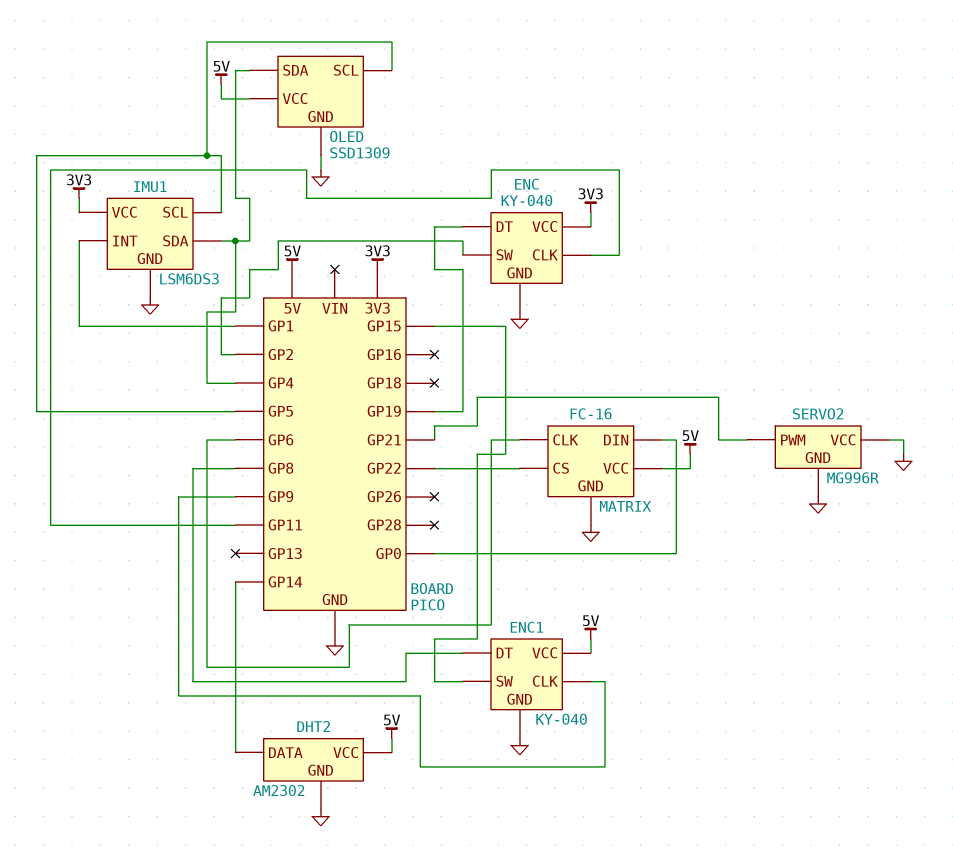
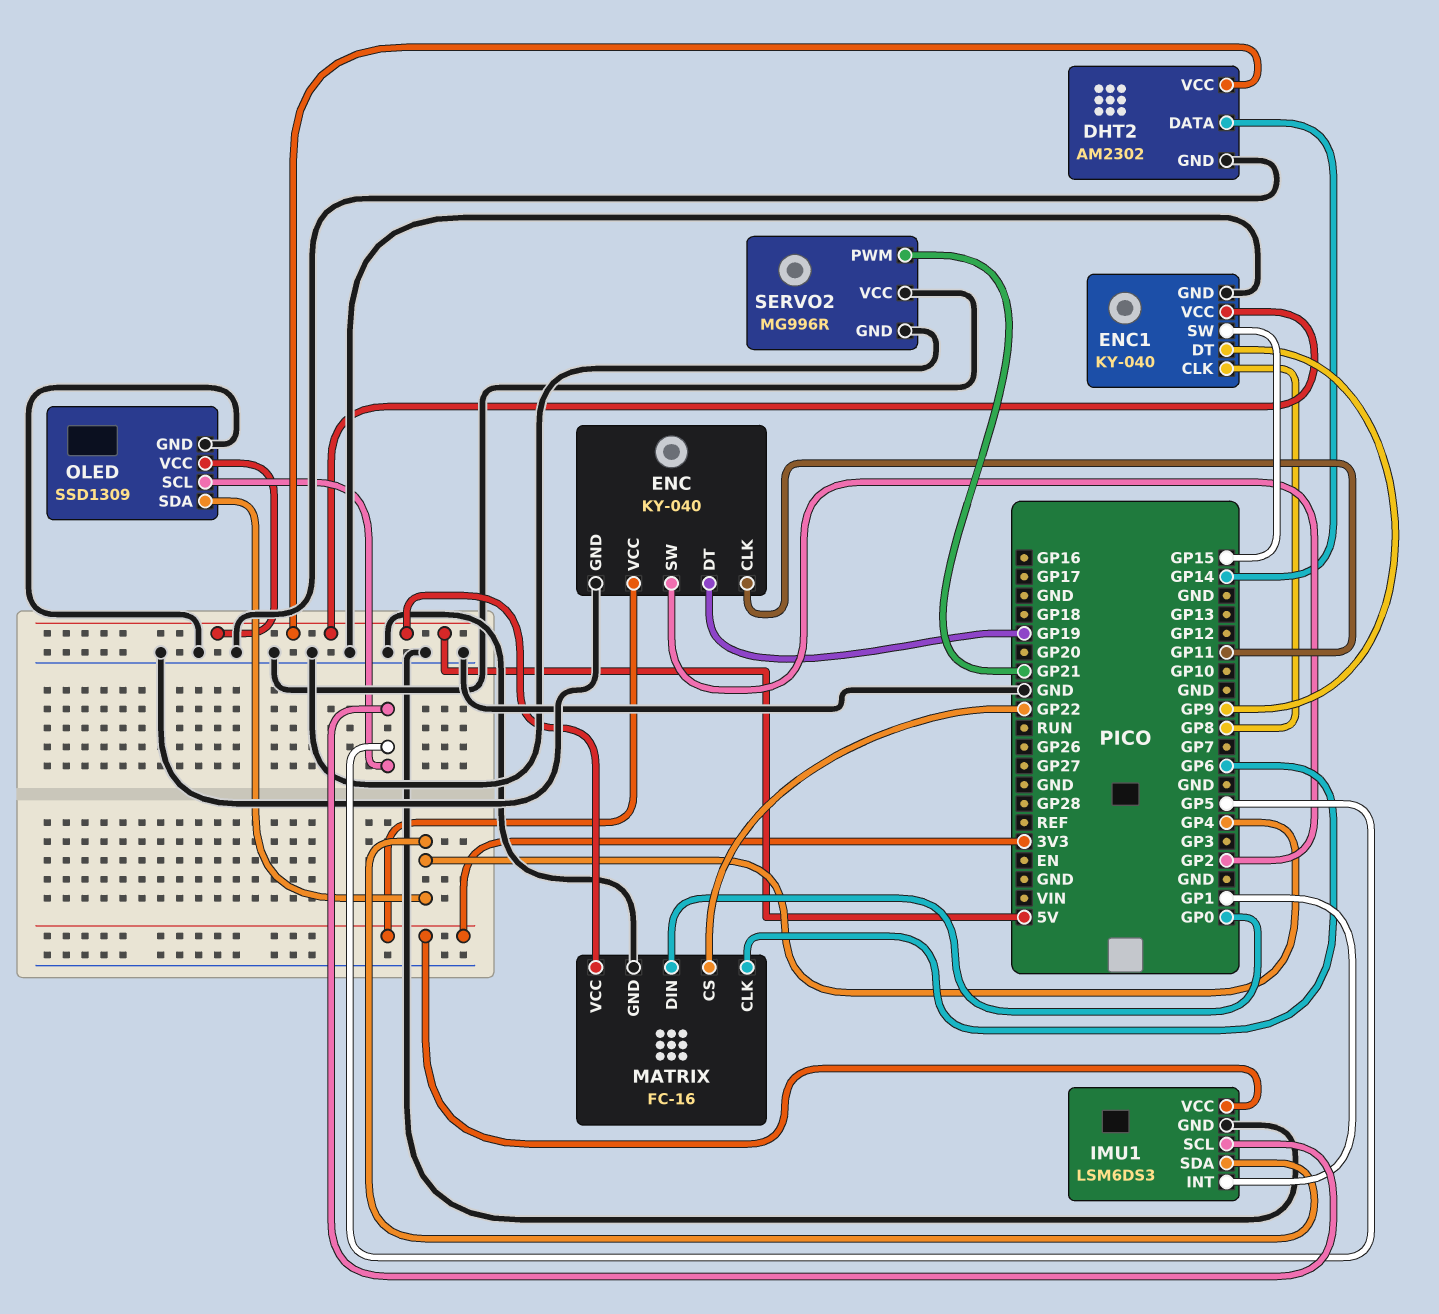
ENC1 pin CLK: GP9 -> GP8
ENC1 pin DT: GP8 -> GP9

